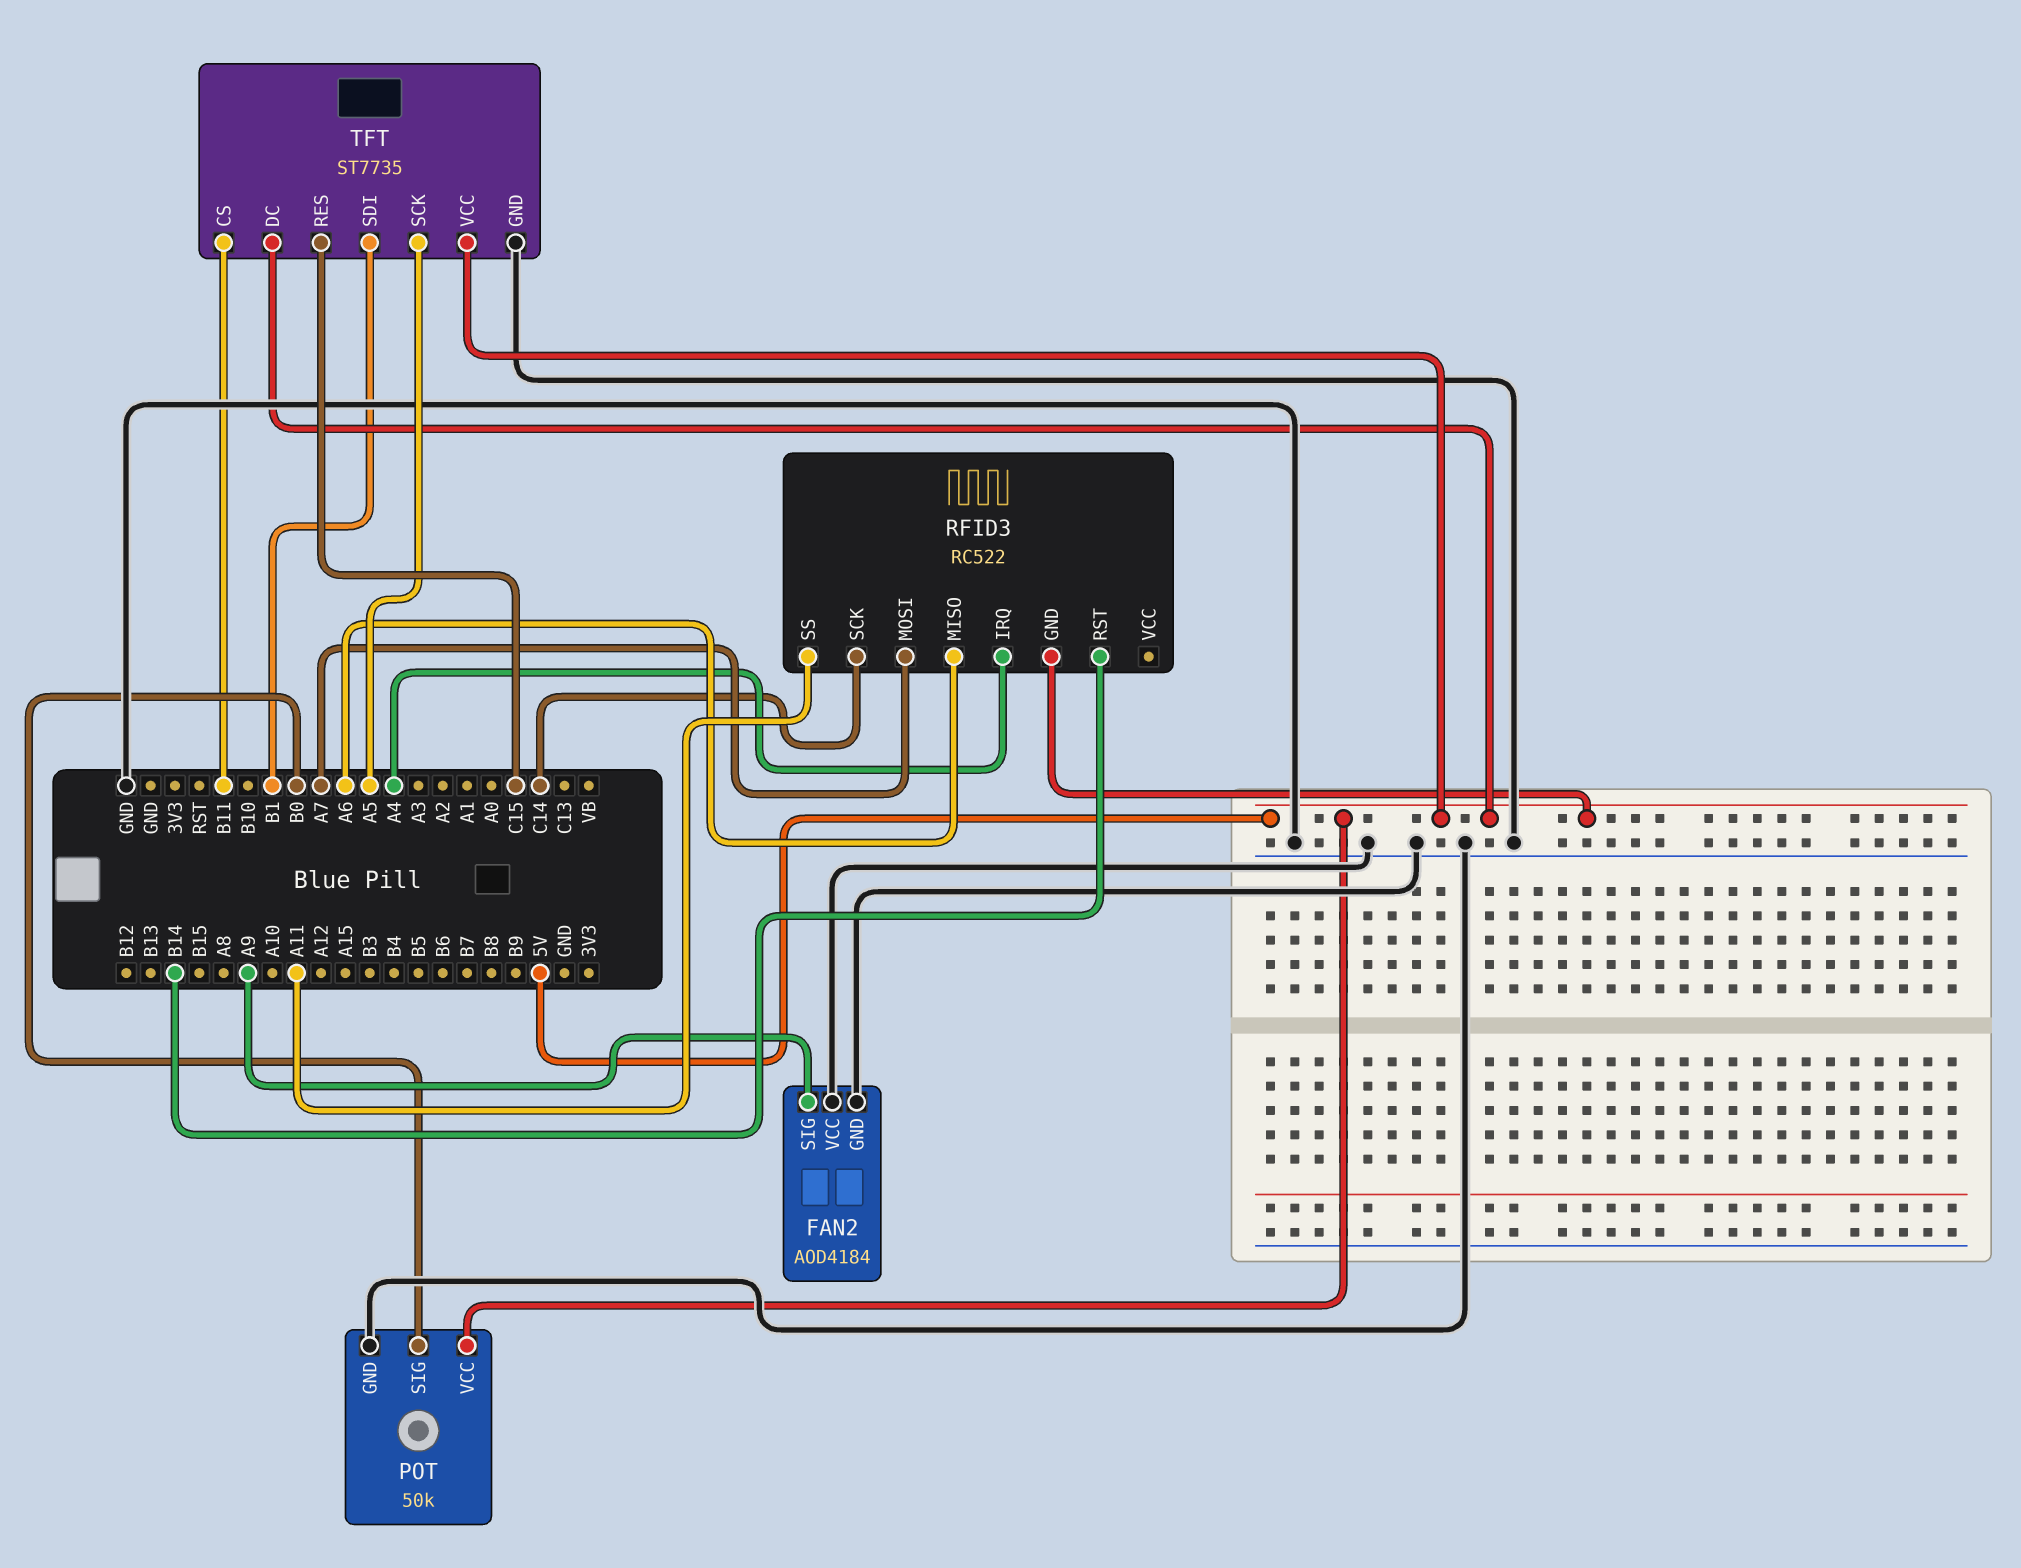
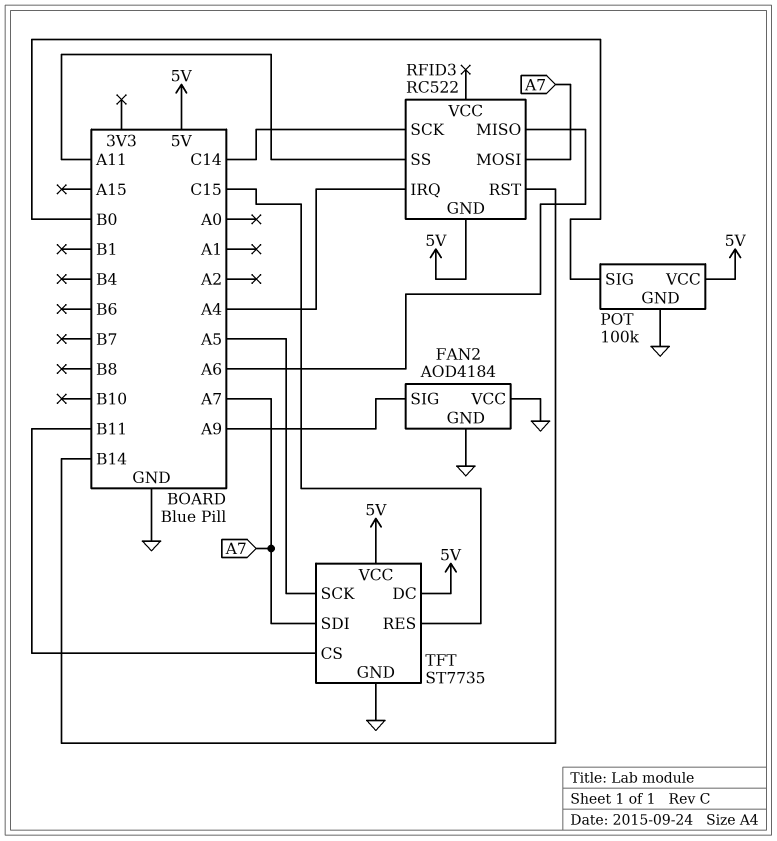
POT: 50k -> 100k
TFT pin SDI: B1 -> A7

